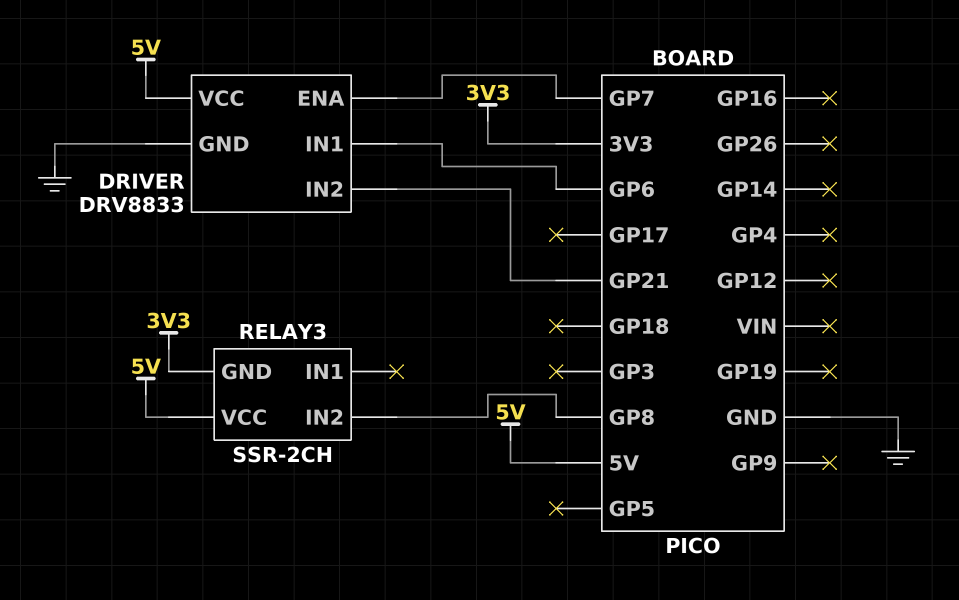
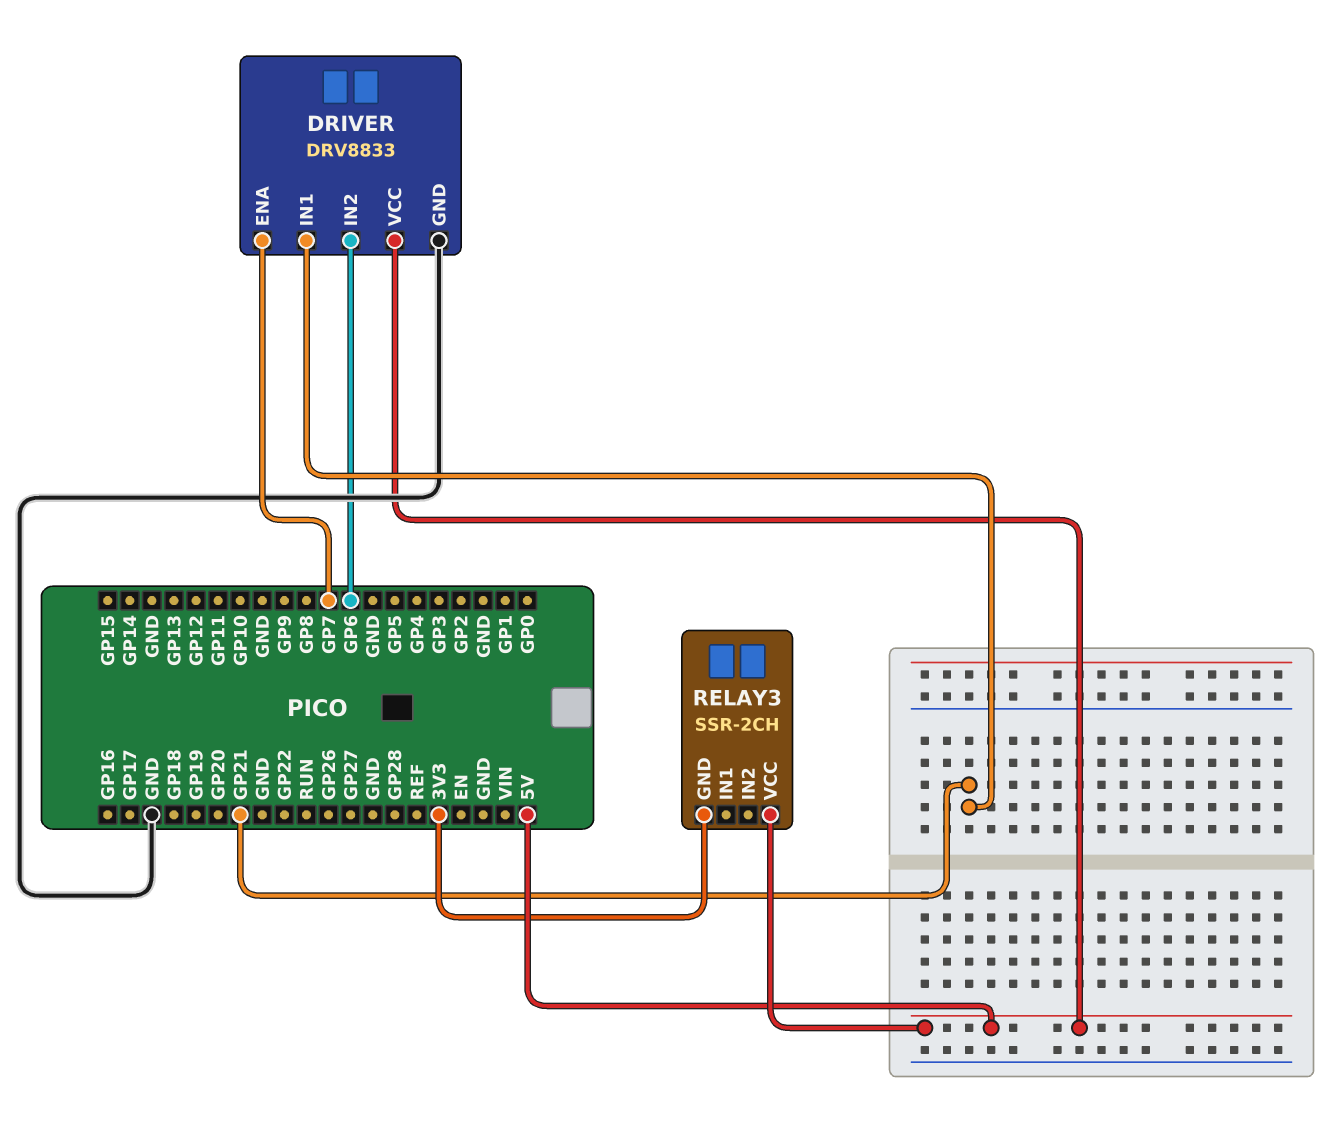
DRIVER pin IN1: GP6 -> GP21
DRIVER pin IN2: GP21 -> GP6
RELAY3 pin IN2: GP8 -> none

